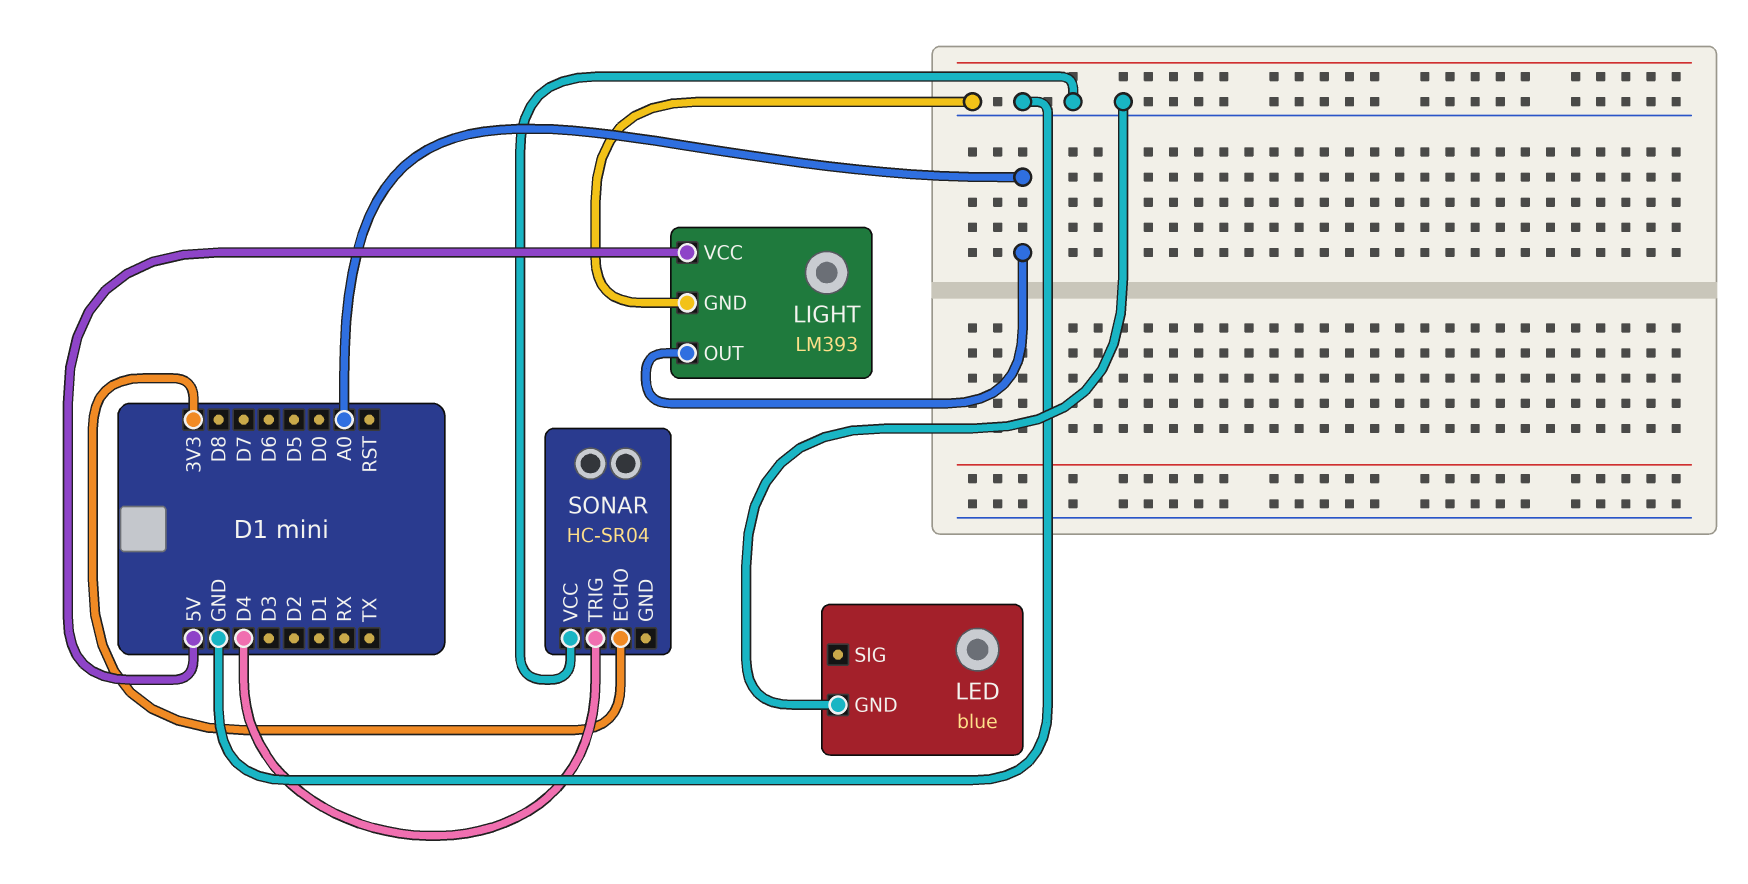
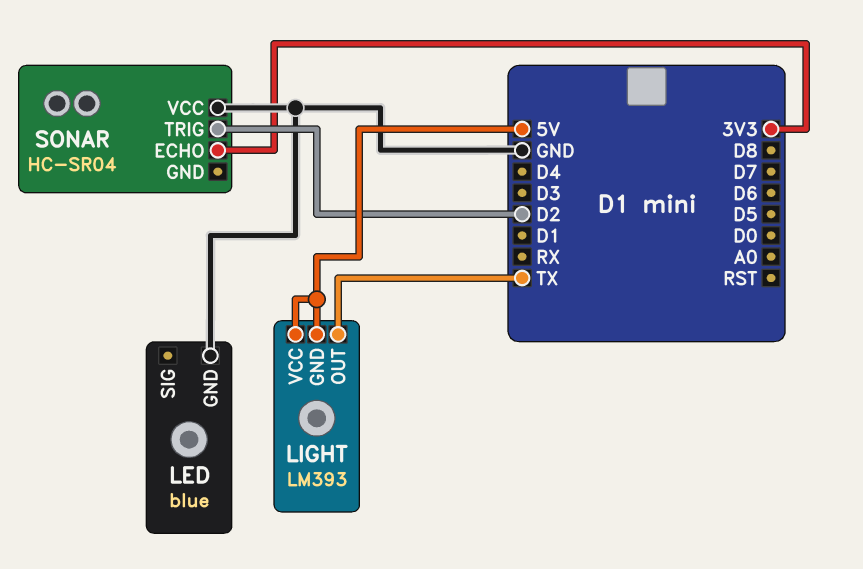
LIGHT pin GND: GND -> 5V
LIGHT pin OUT: A0 -> TX
SONAR pin TRIG: D4 -> D2

